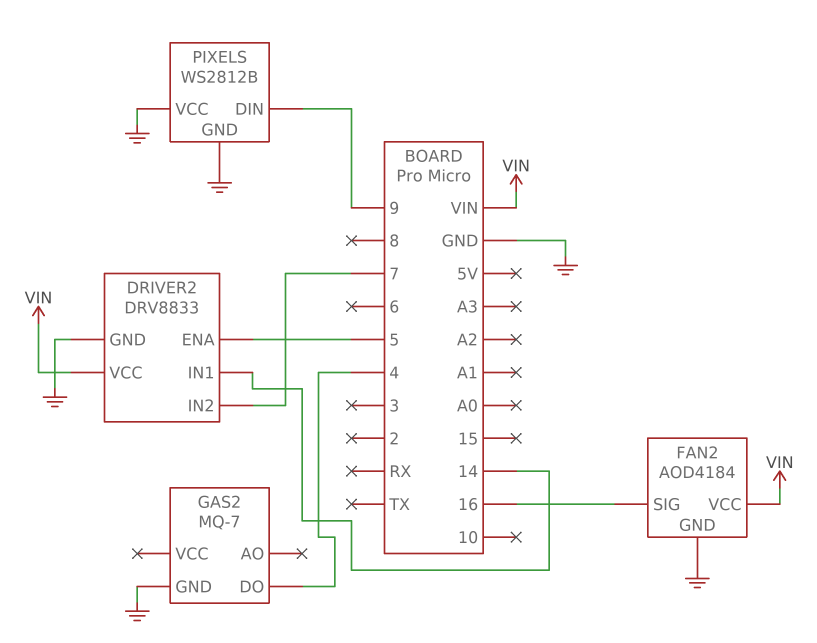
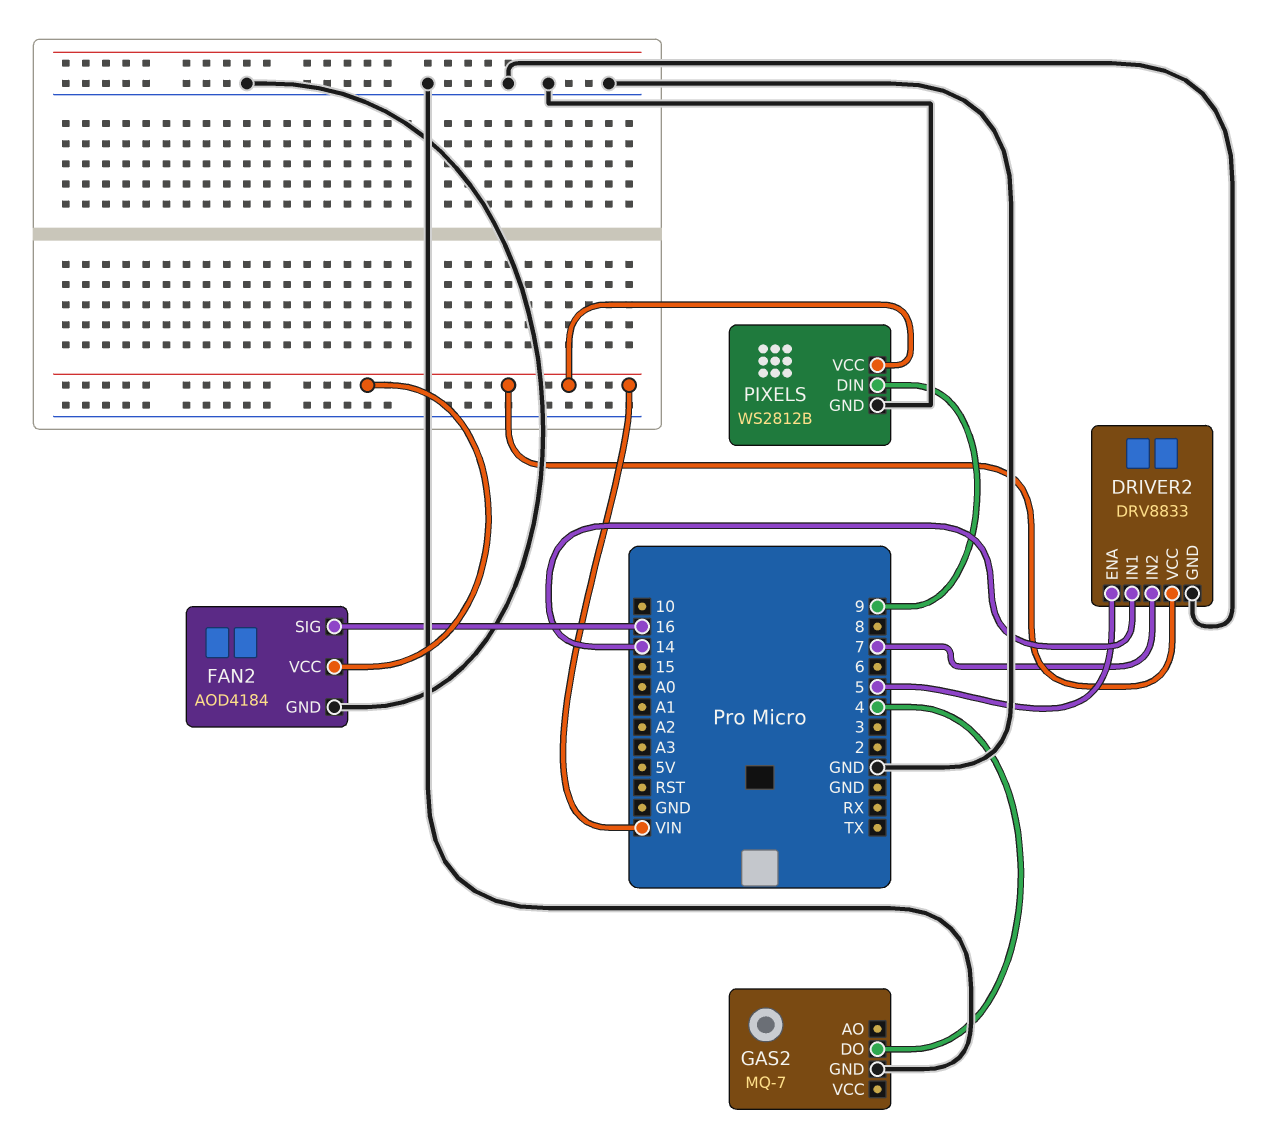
PIXELS pin VCC: GND -> VIN

